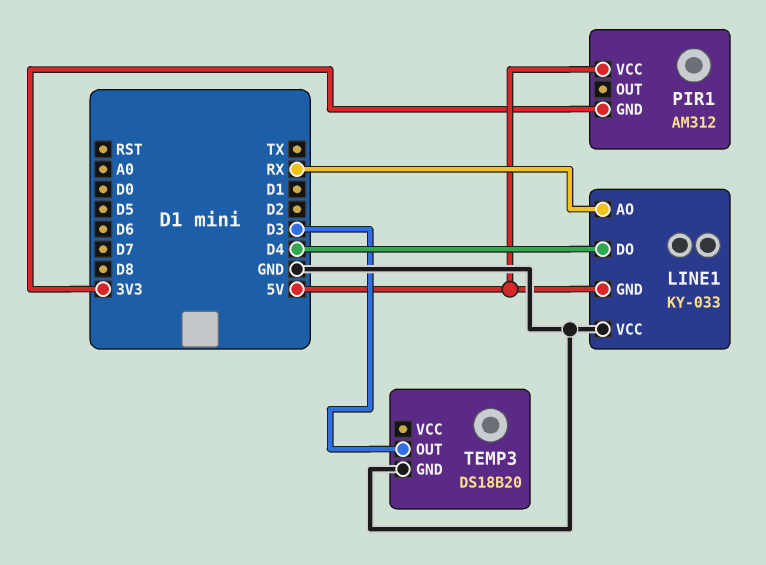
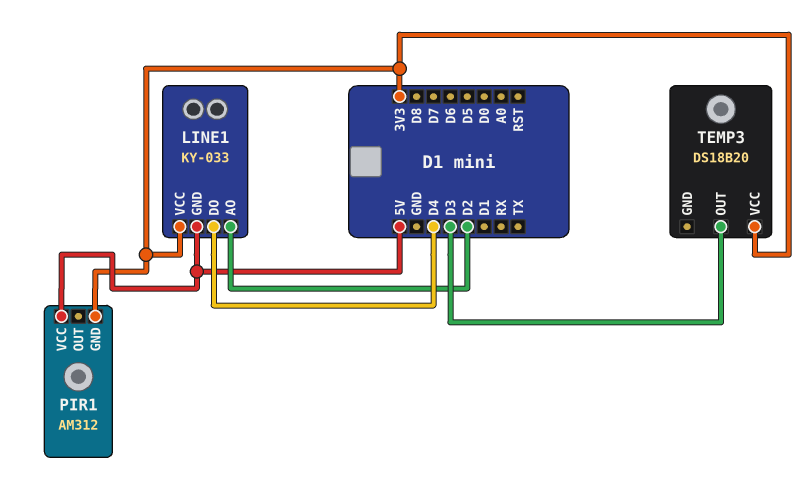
LINE1 pin AO: RX -> D2
LINE1 pin VCC: GND -> 3V3
TEMP3 pin GND: GND -> none
TEMP3 pin VCC: none -> 3V3

